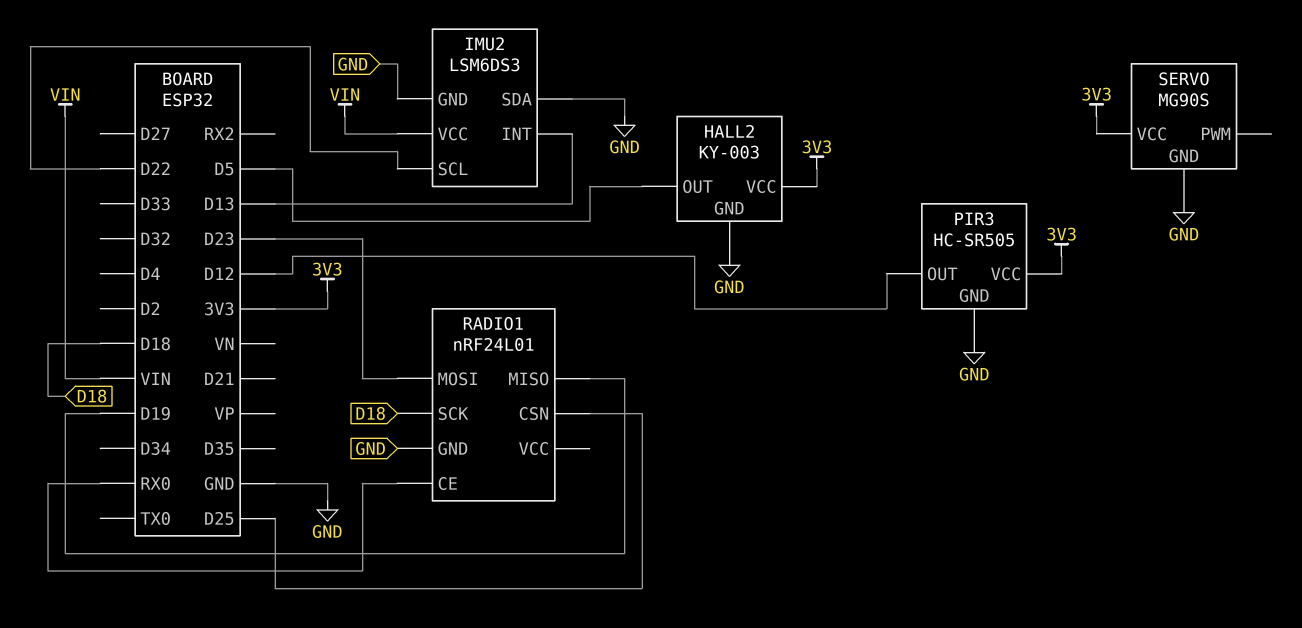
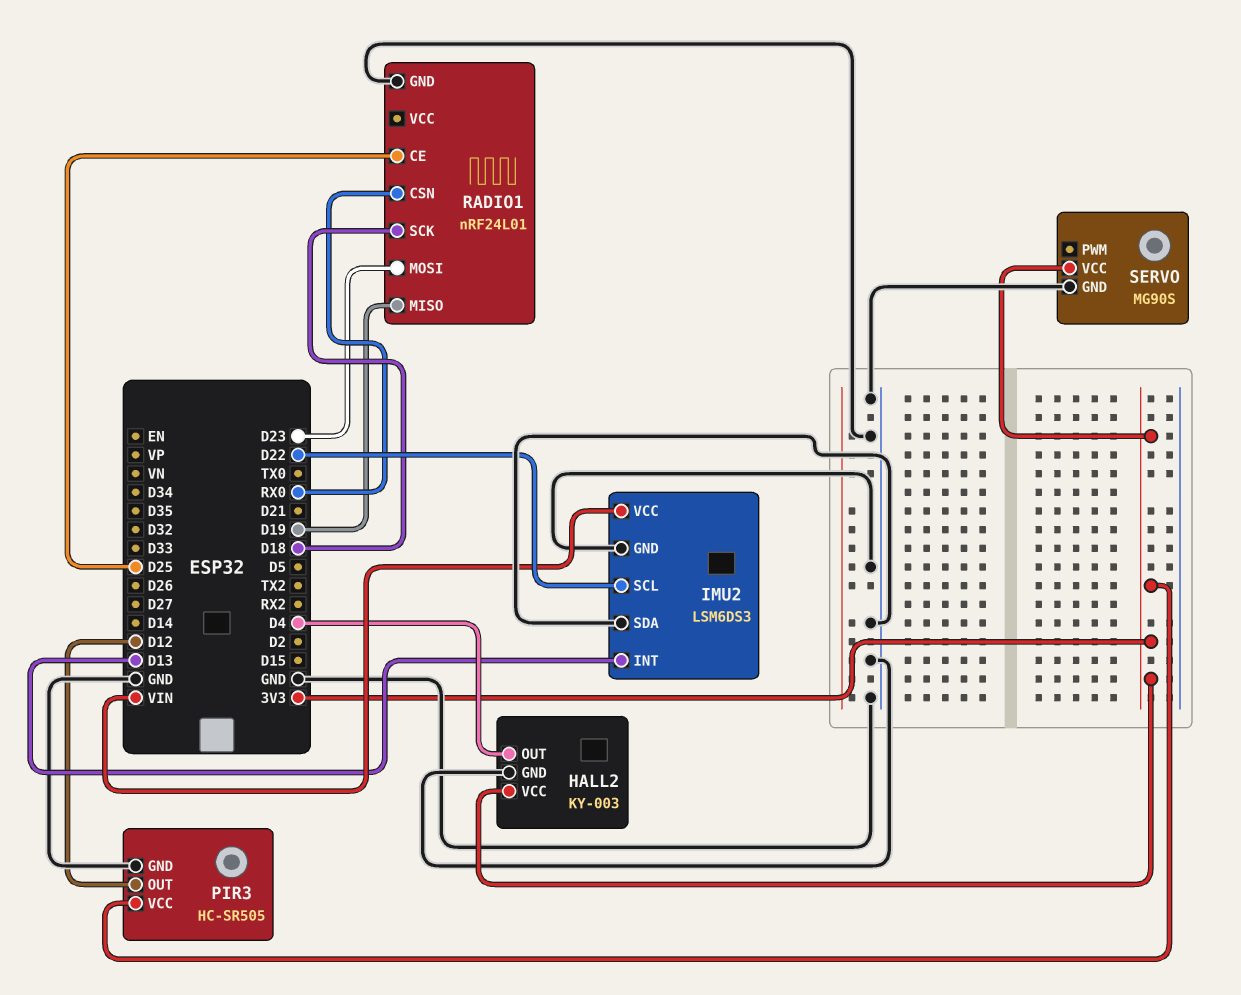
HALL2 pin OUT: D5 -> D4
RADIO1 pin CE: RX0 -> D25
RADIO1 pin CSN: D25 -> RX0

